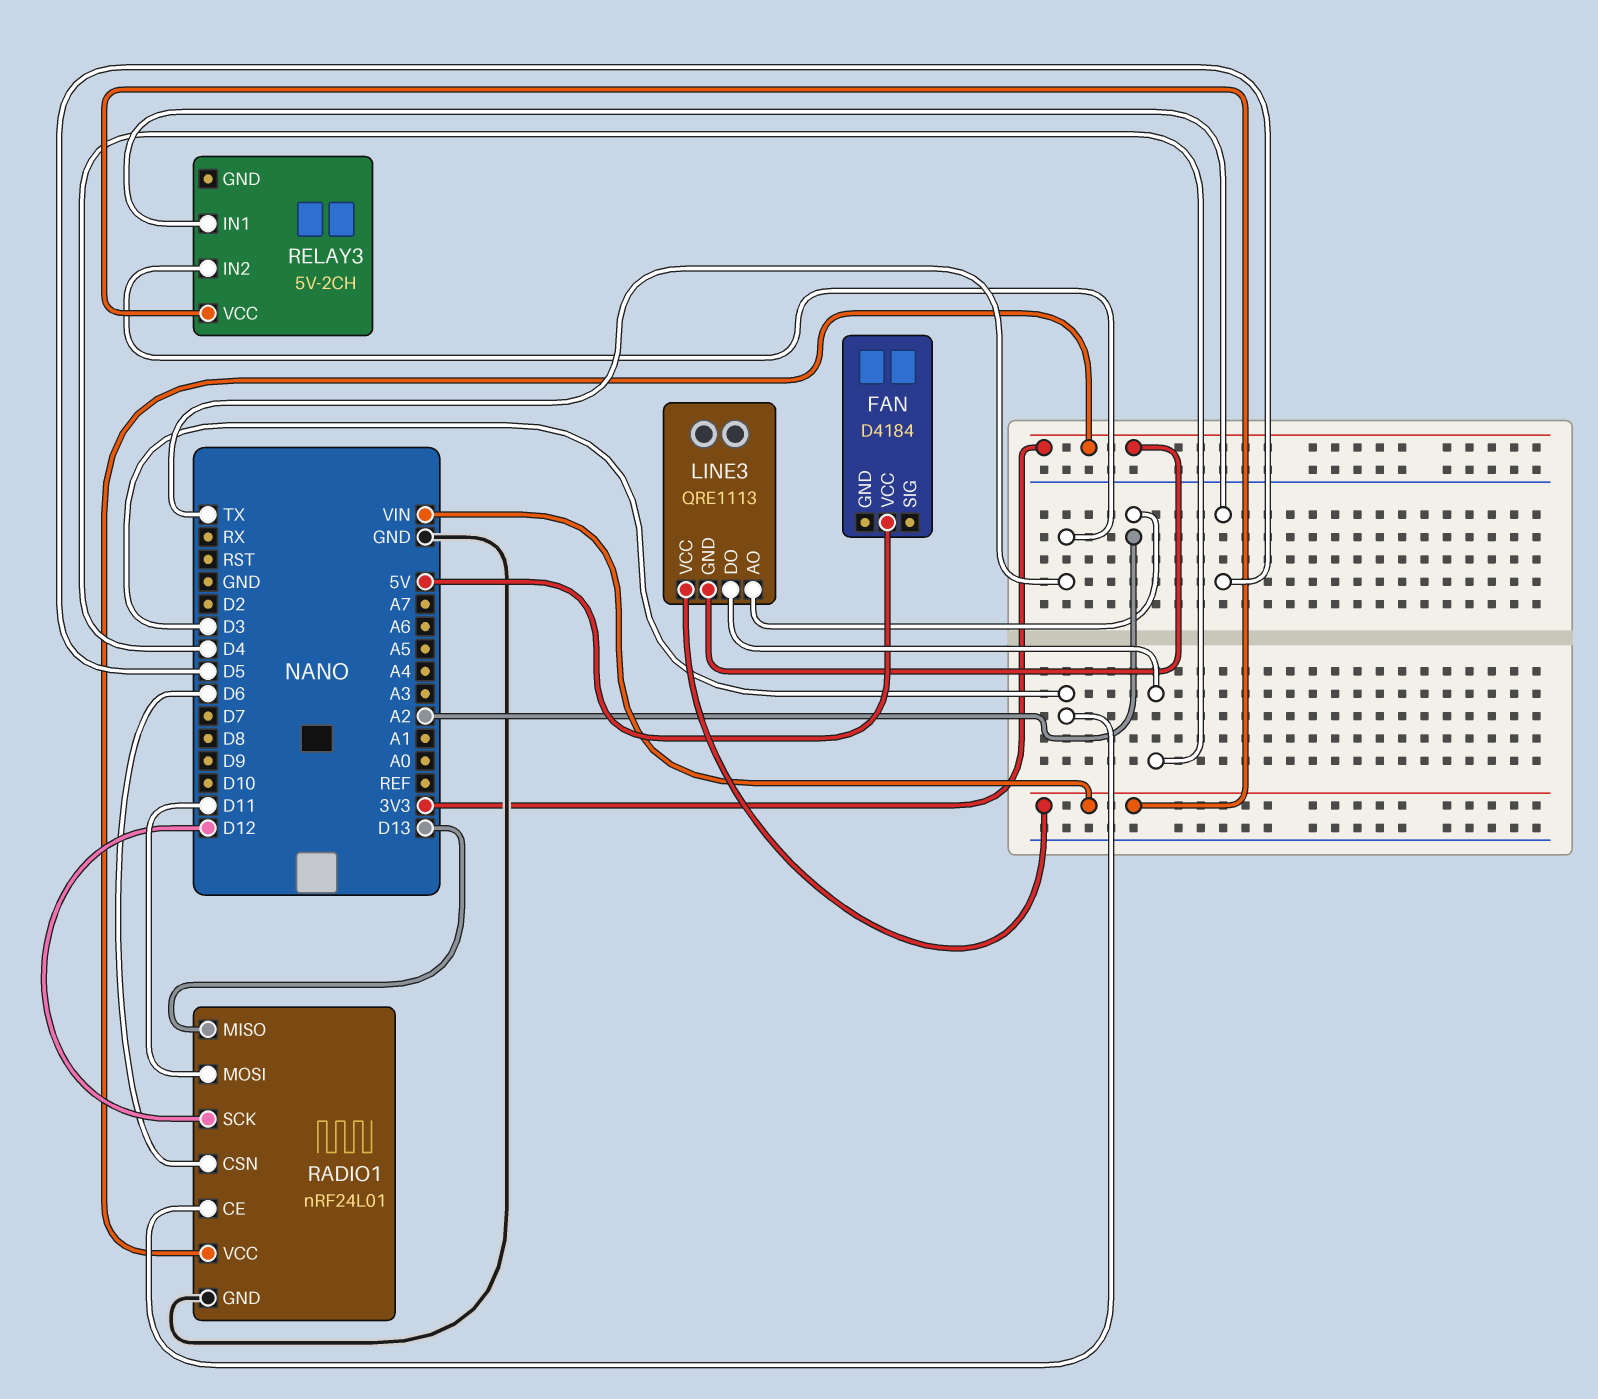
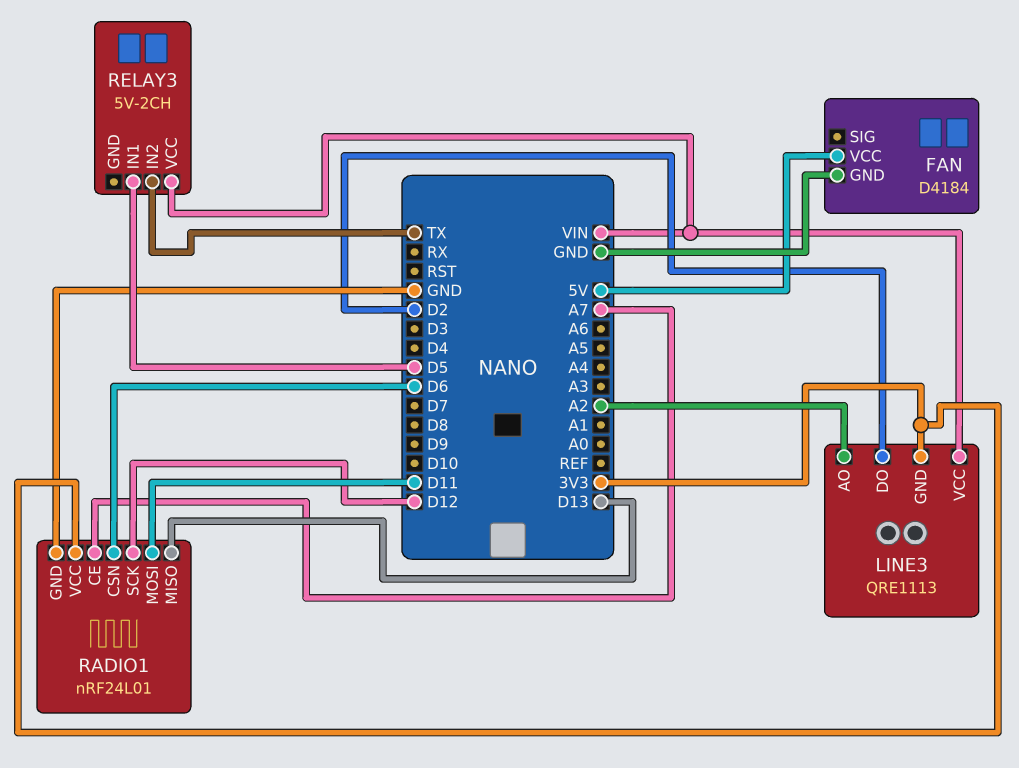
FAN pin GND: none -> GND
LINE3 pin DO: D4 -> D2
RADIO1 pin CE: D3 -> A7

